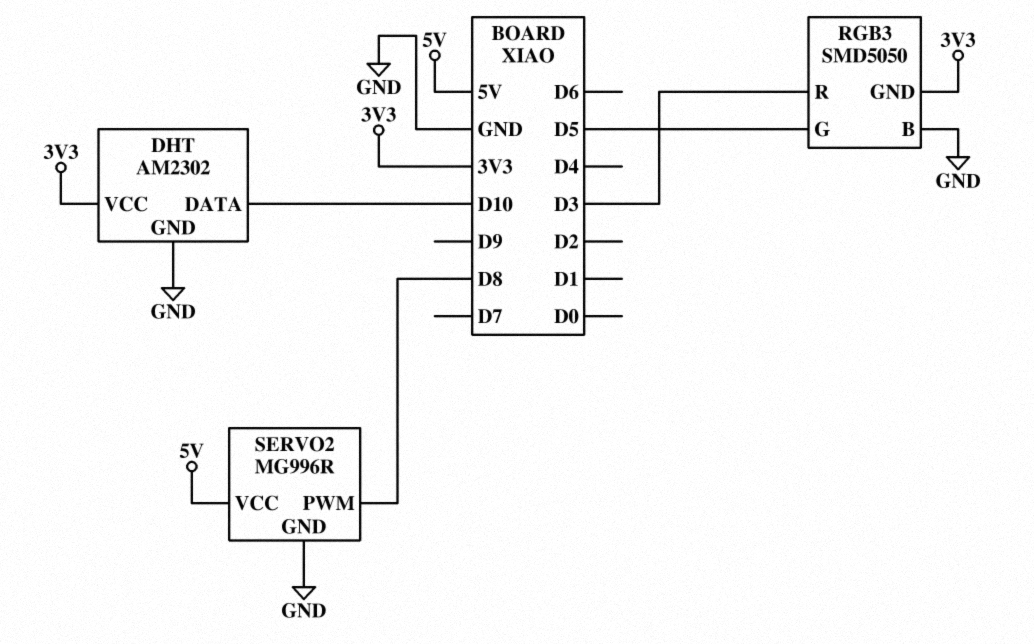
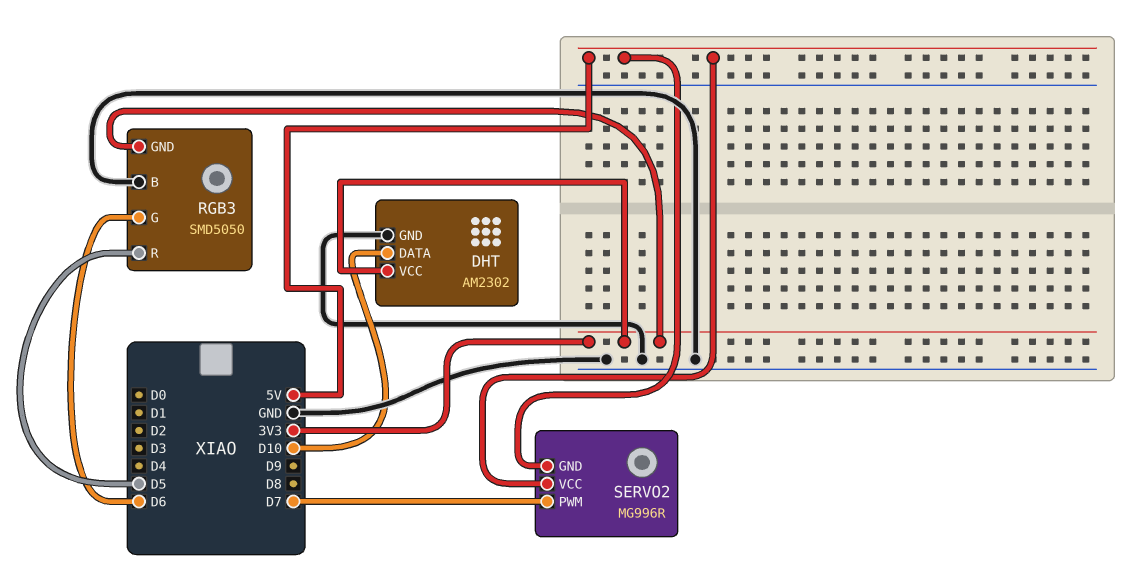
RGB3 pin G: D5 -> D6
RGB3 pin R: D3 -> D5
SERVO2 pin GND: GND -> 5V
SERVO2 pin PWM: D8 -> D7

